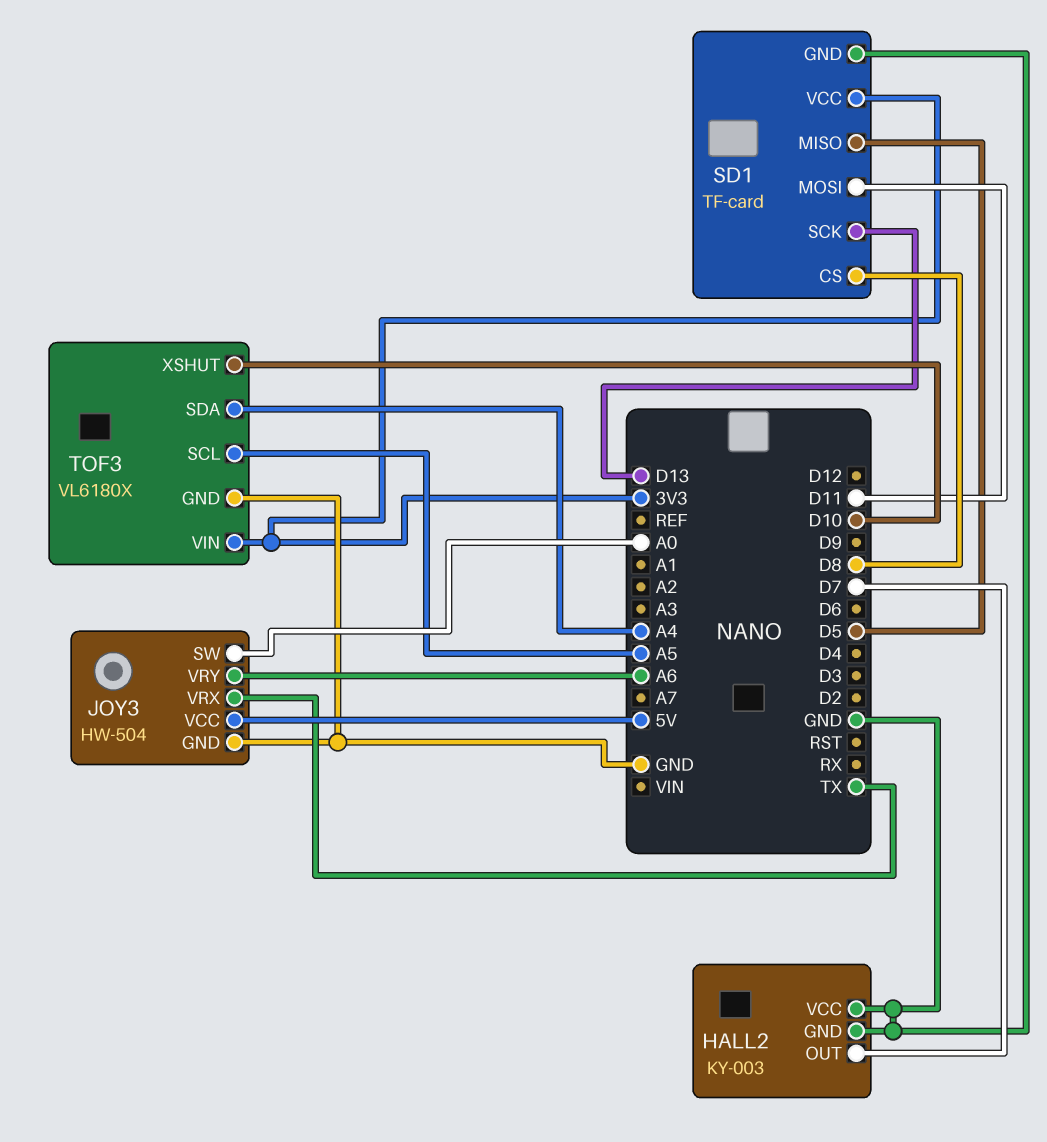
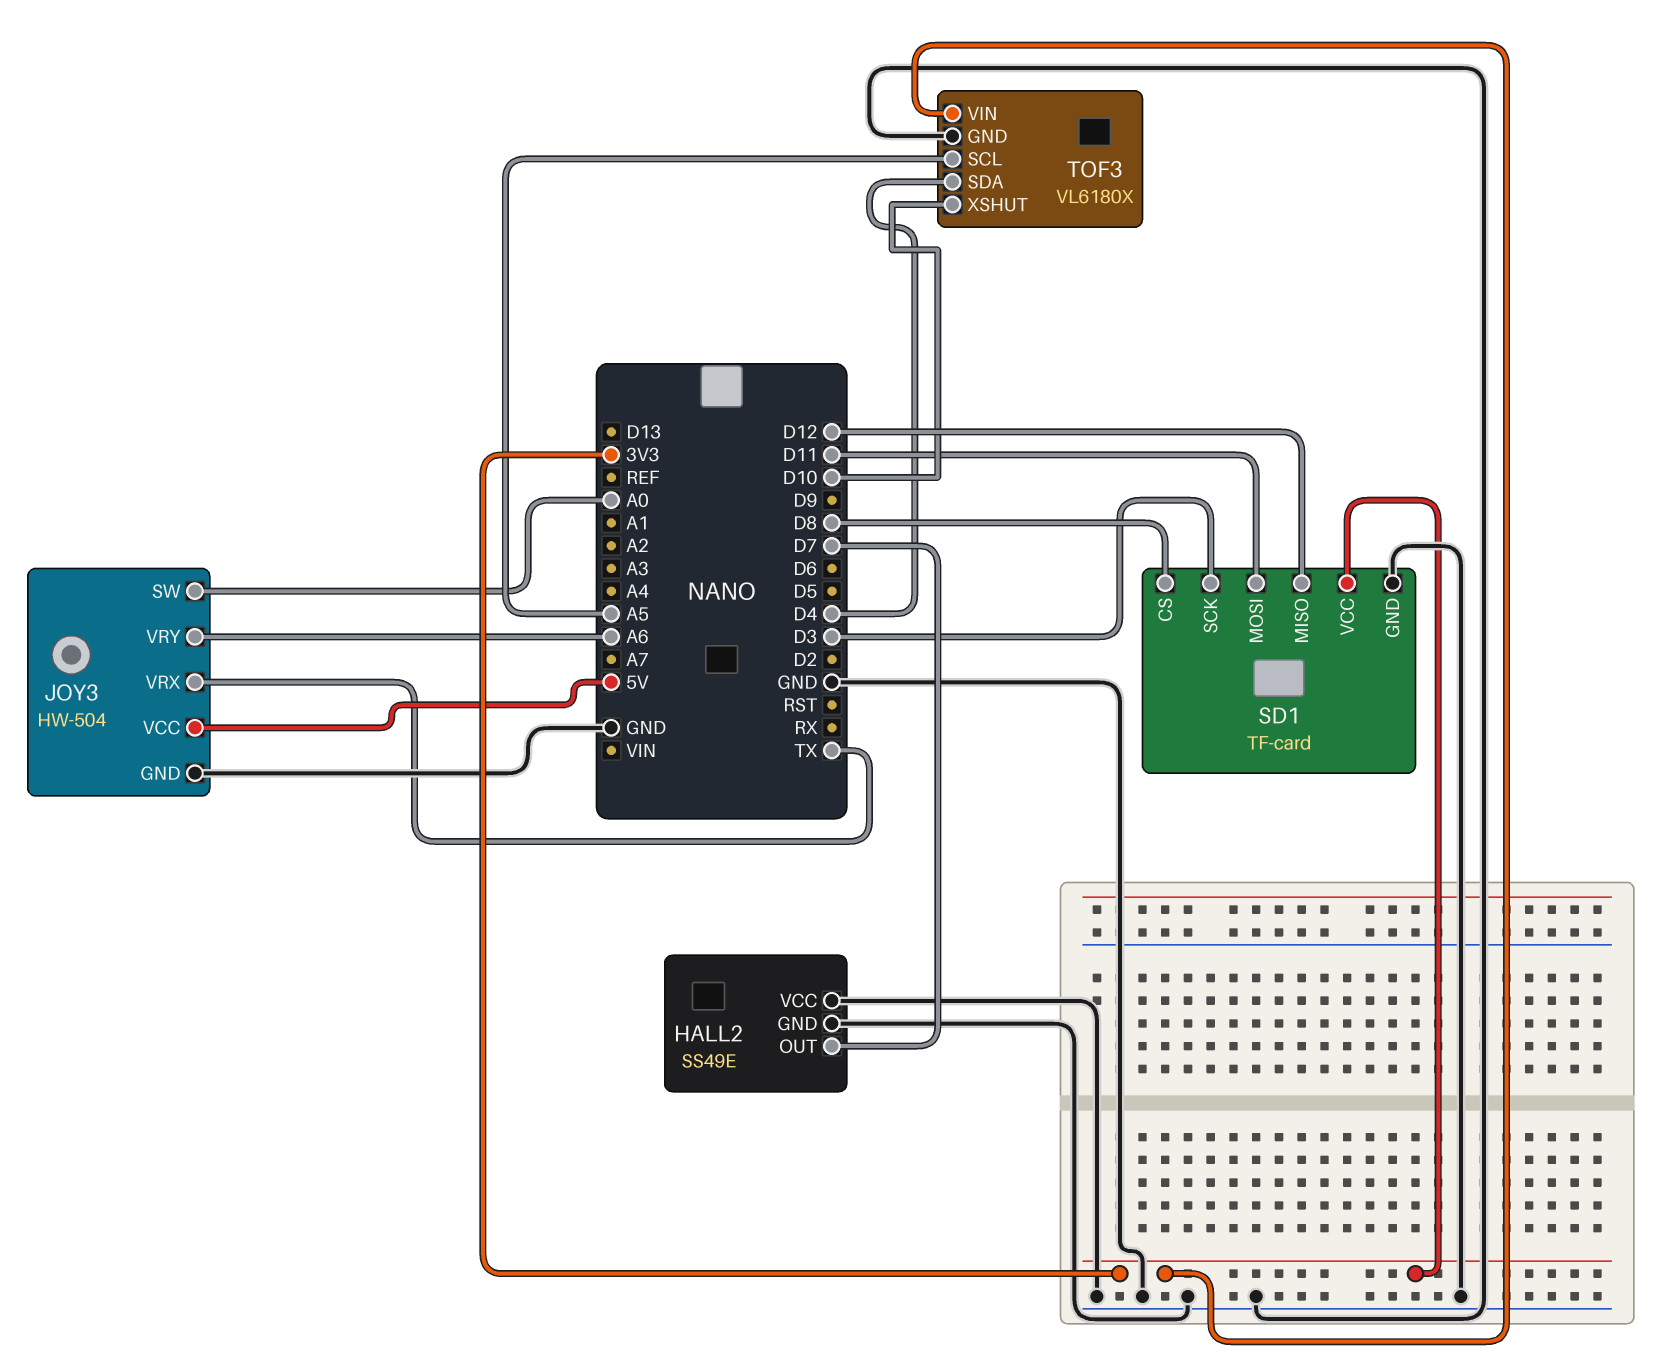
HALL2: KY-003 -> SS49E
SD1 pin MISO: D5 -> D12
SD1 pin SCK: D13 -> D3
TOF3 pin SDA: A4 -> D4

